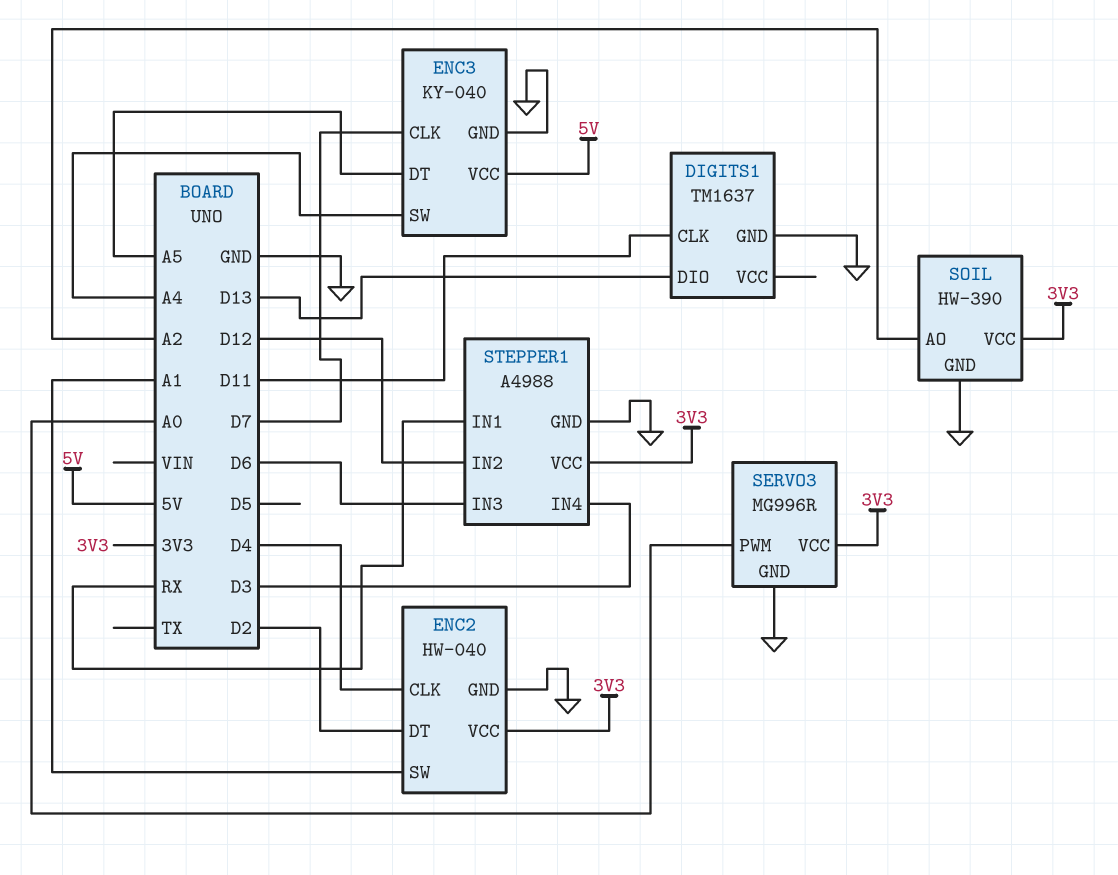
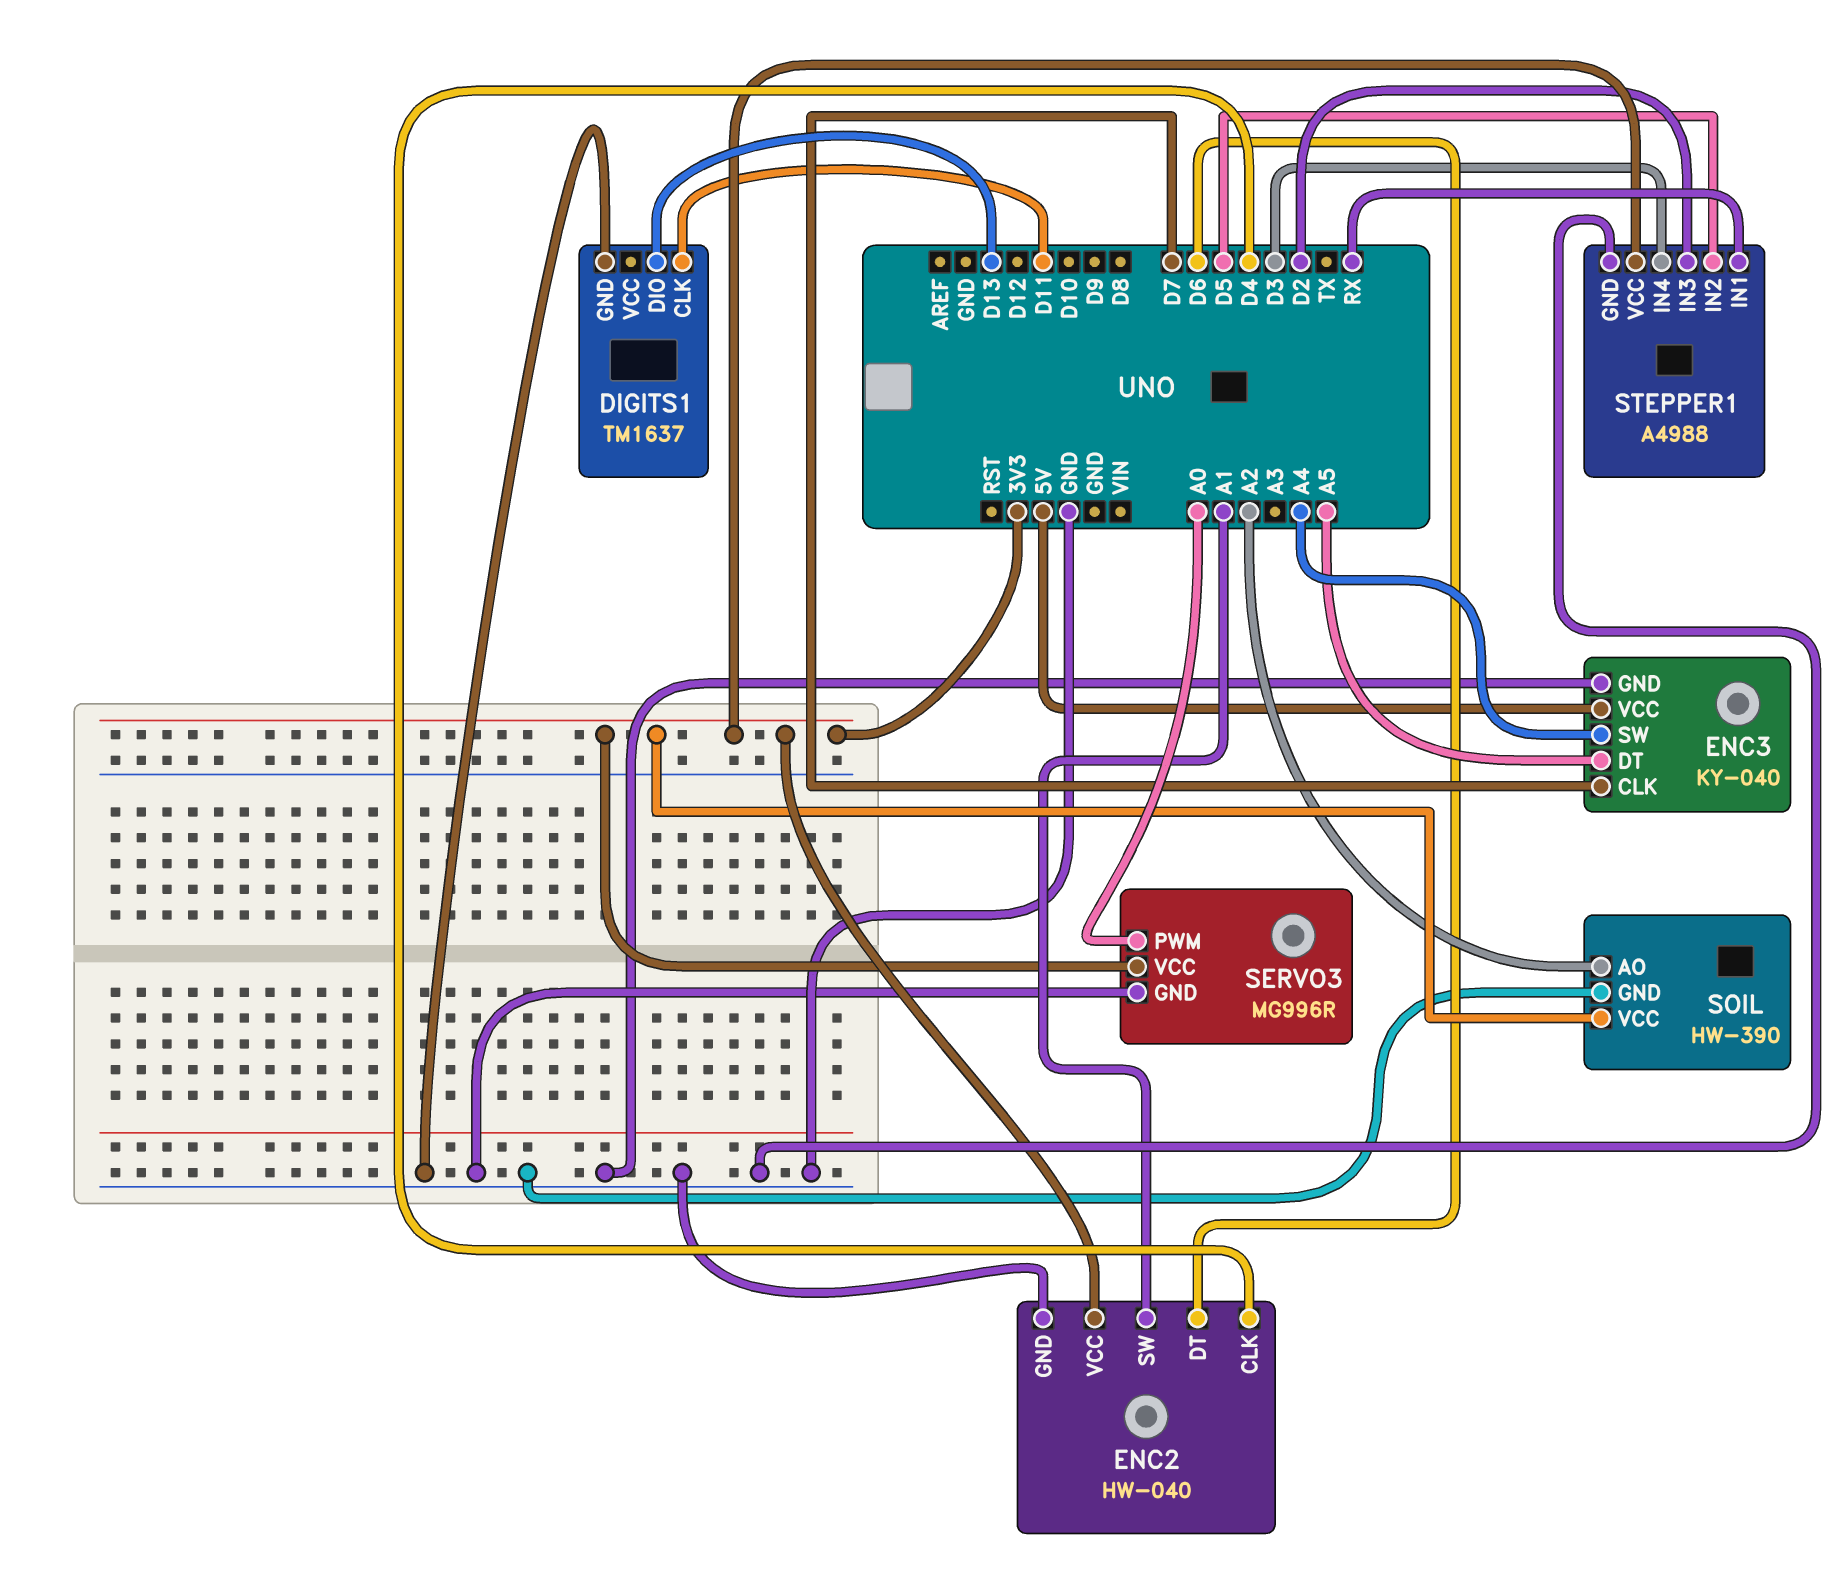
ENC2 pin DT: D2 -> D6
STEPPER1 pin IN2: D12 -> D5
STEPPER1 pin IN3: D6 -> D2

